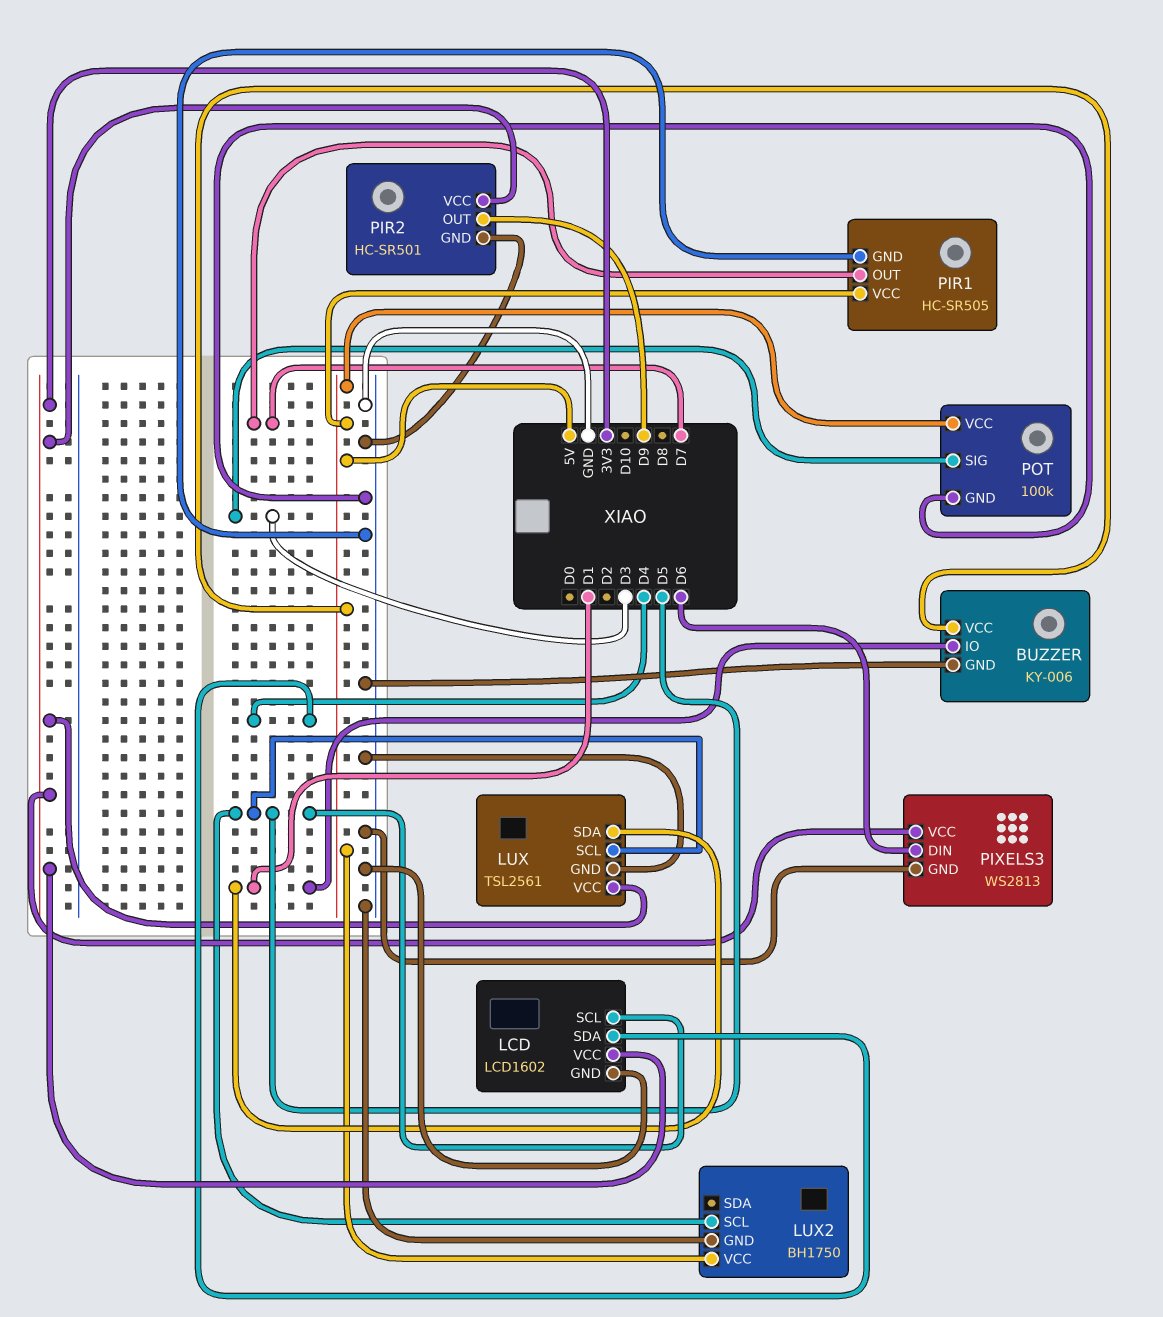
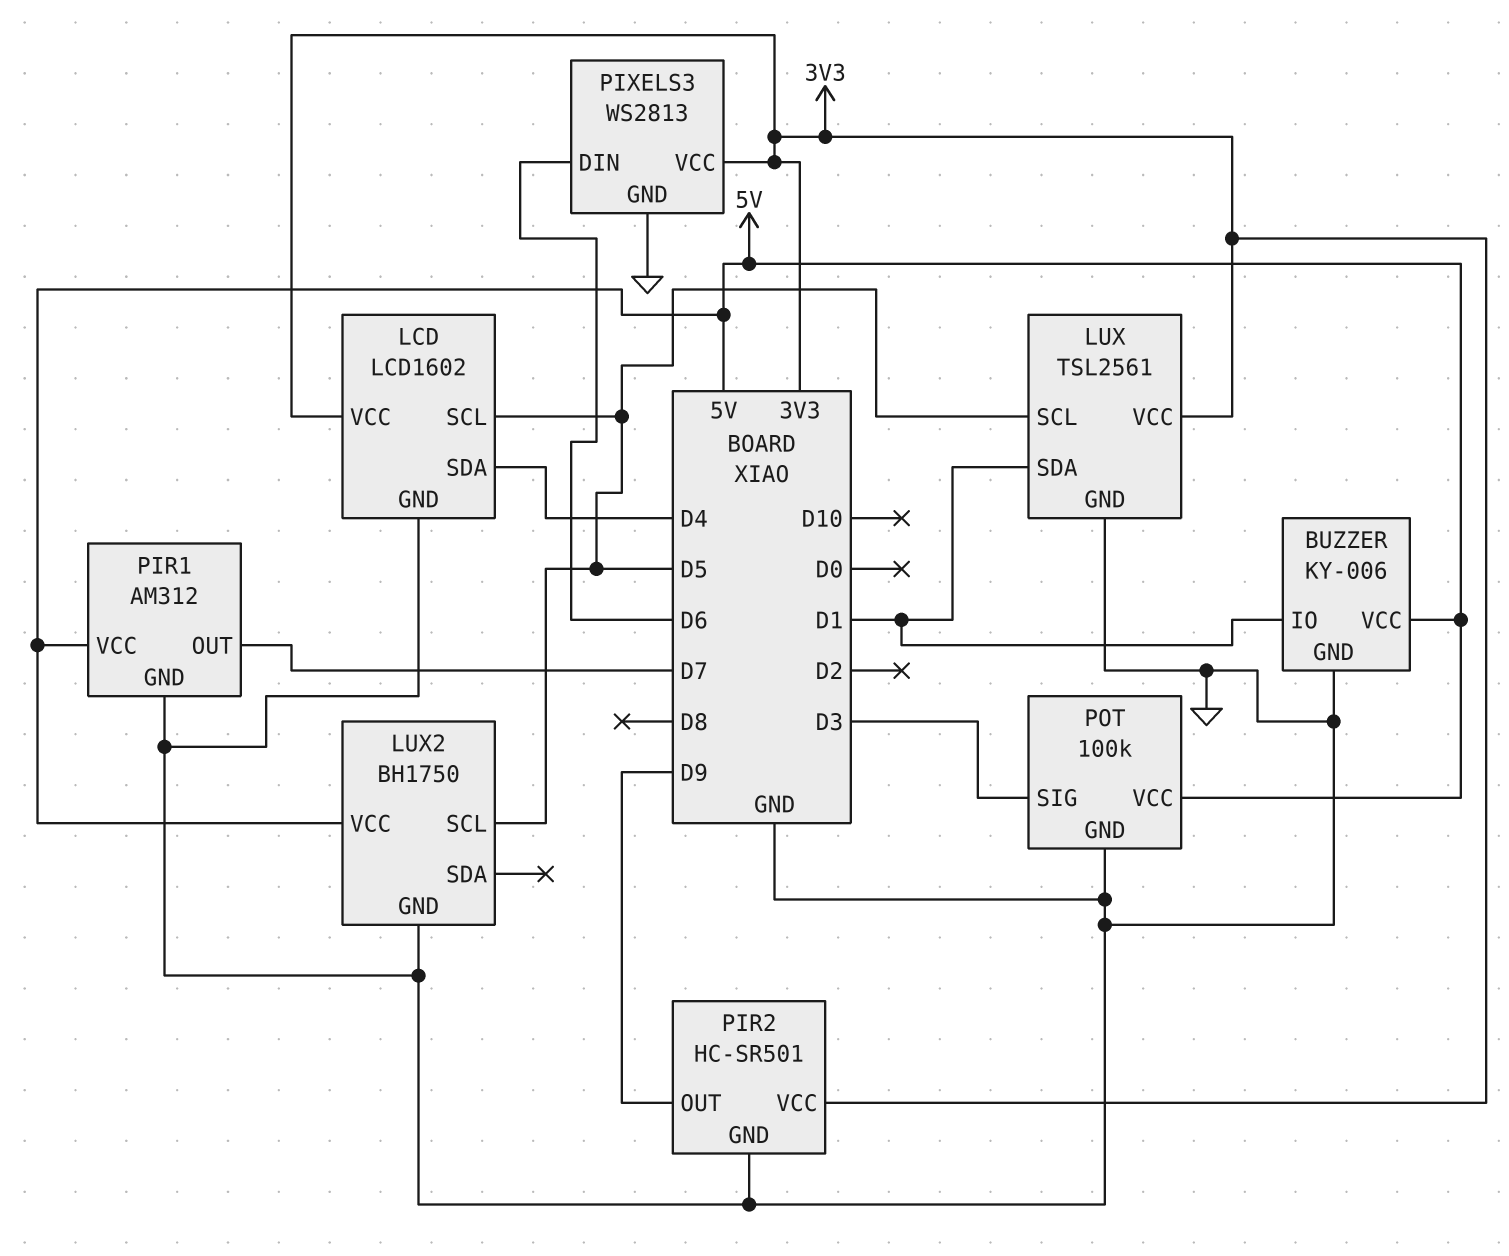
PIR1: HC-SR505 -> AM312

